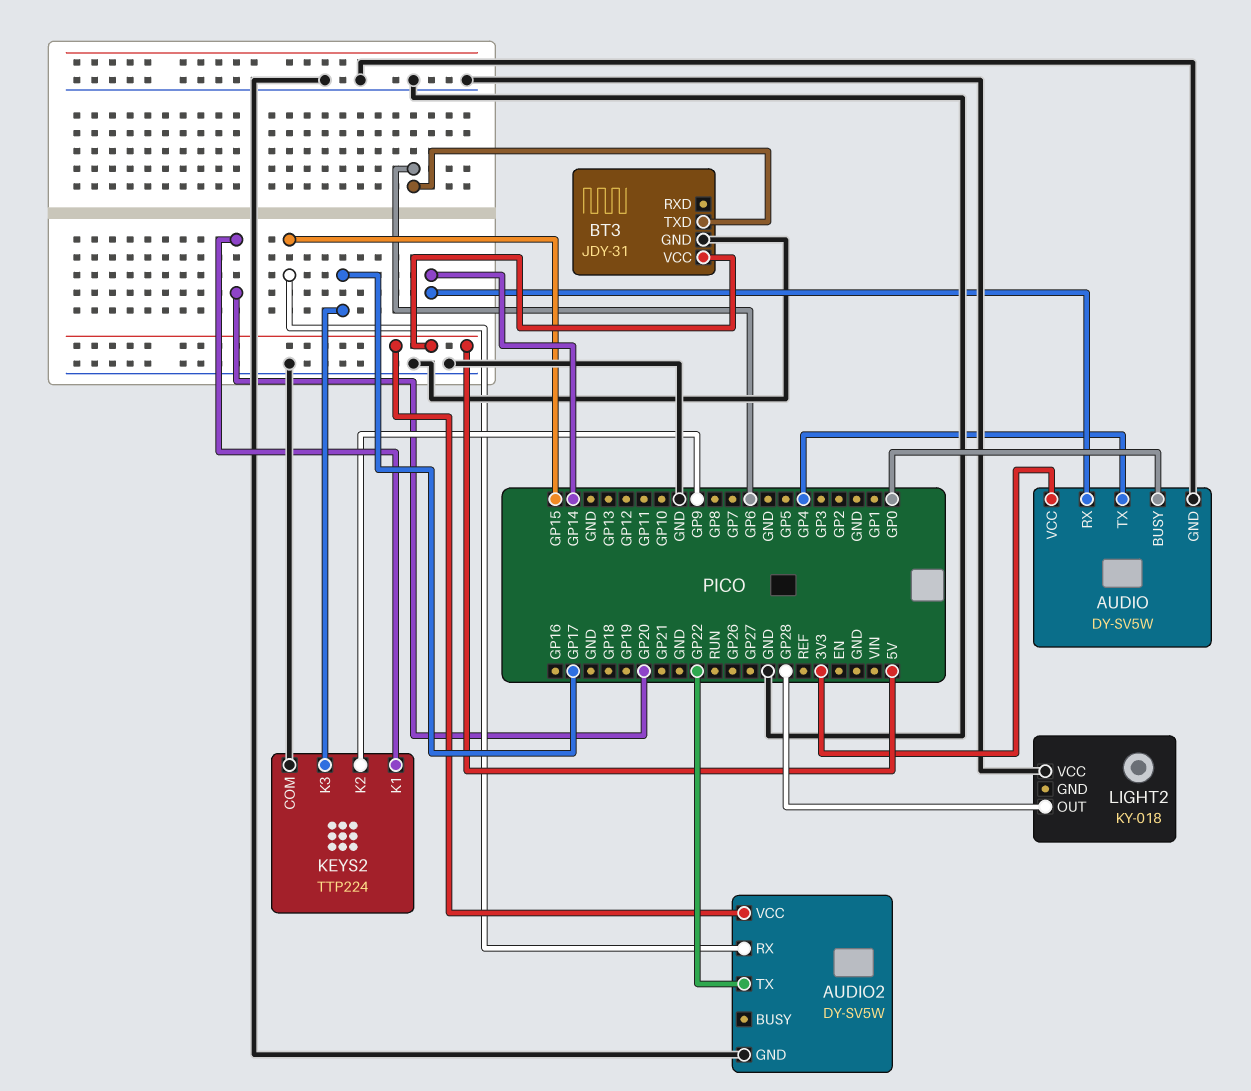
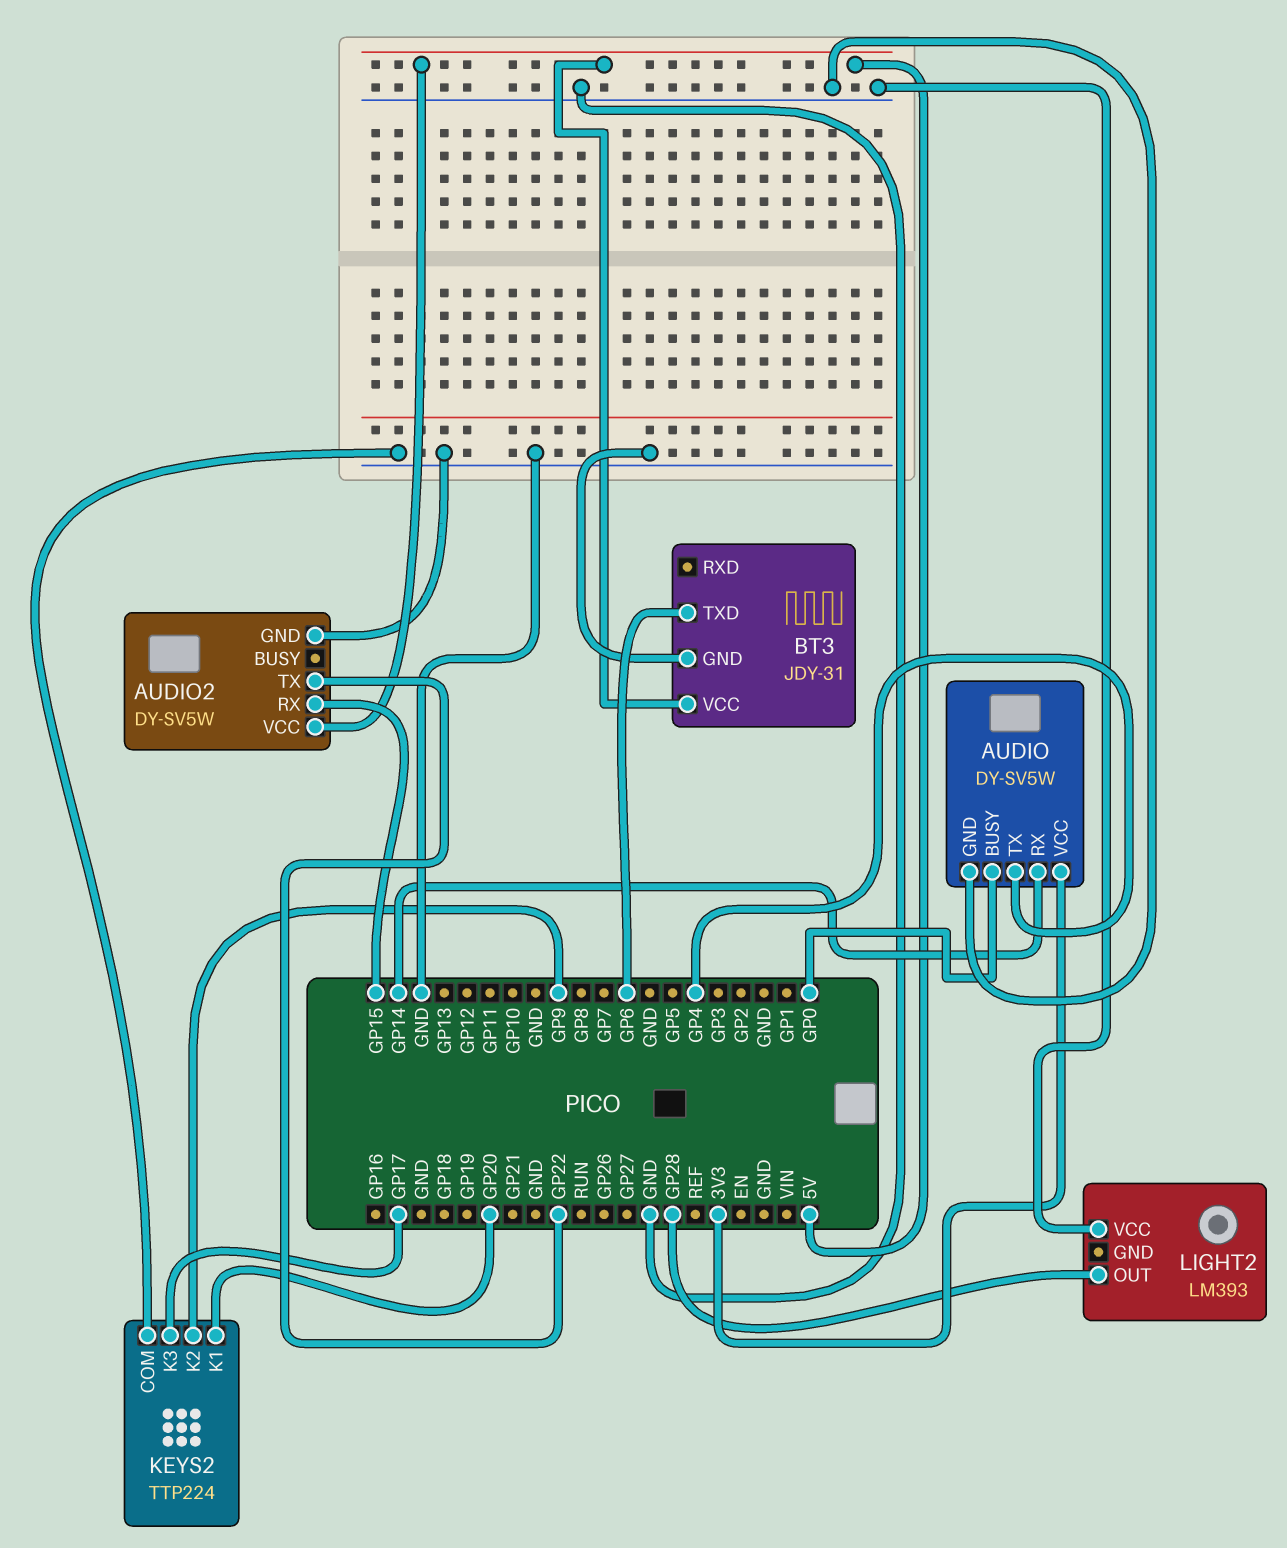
LIGHT2: KY-018 -> LM393

